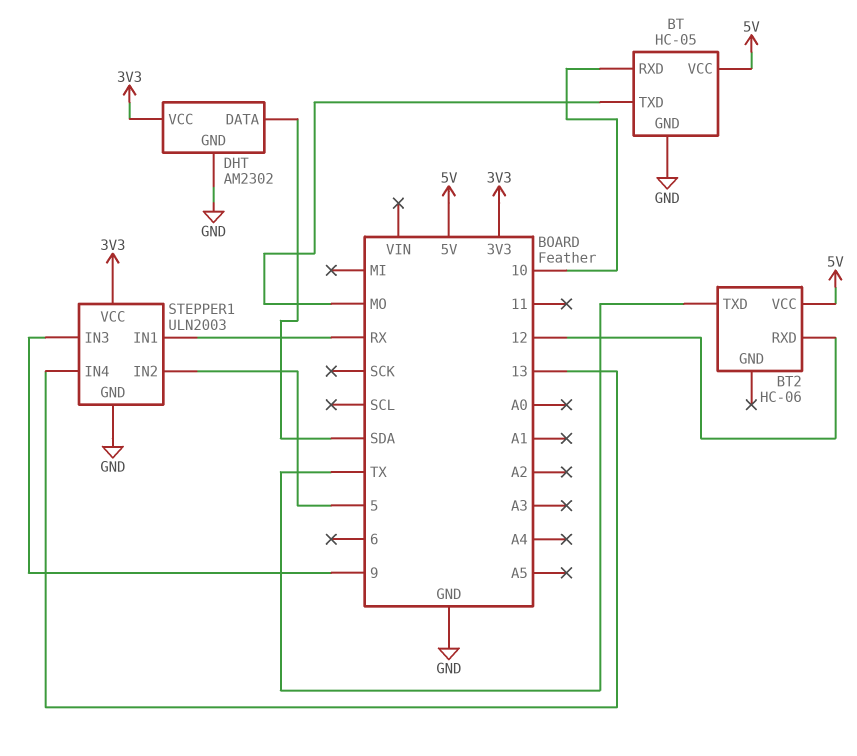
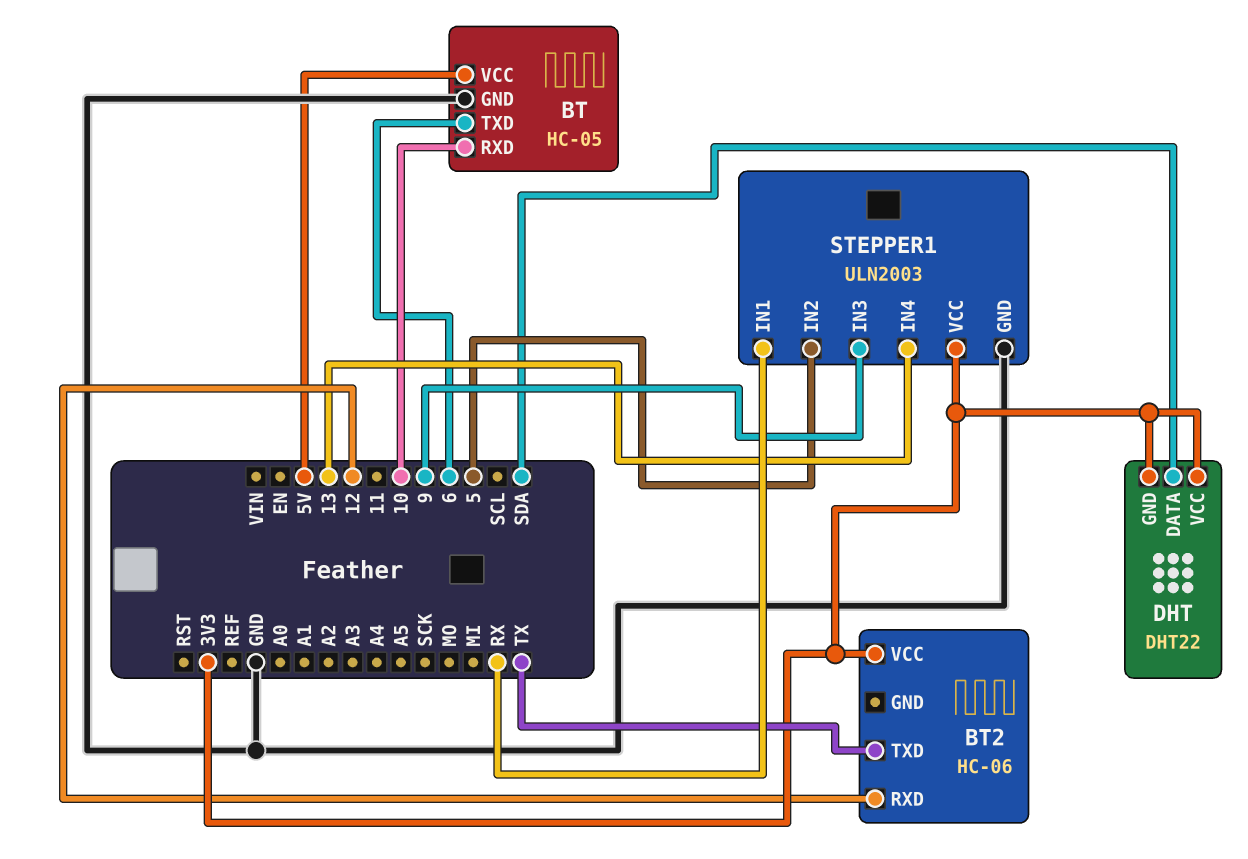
BT pin TXD: MO -> 6
BT2 pin VCC: 5V -> 3V3
DHT: AM2302 -> DHT22
DHT pin GND: GND -> 3V3

